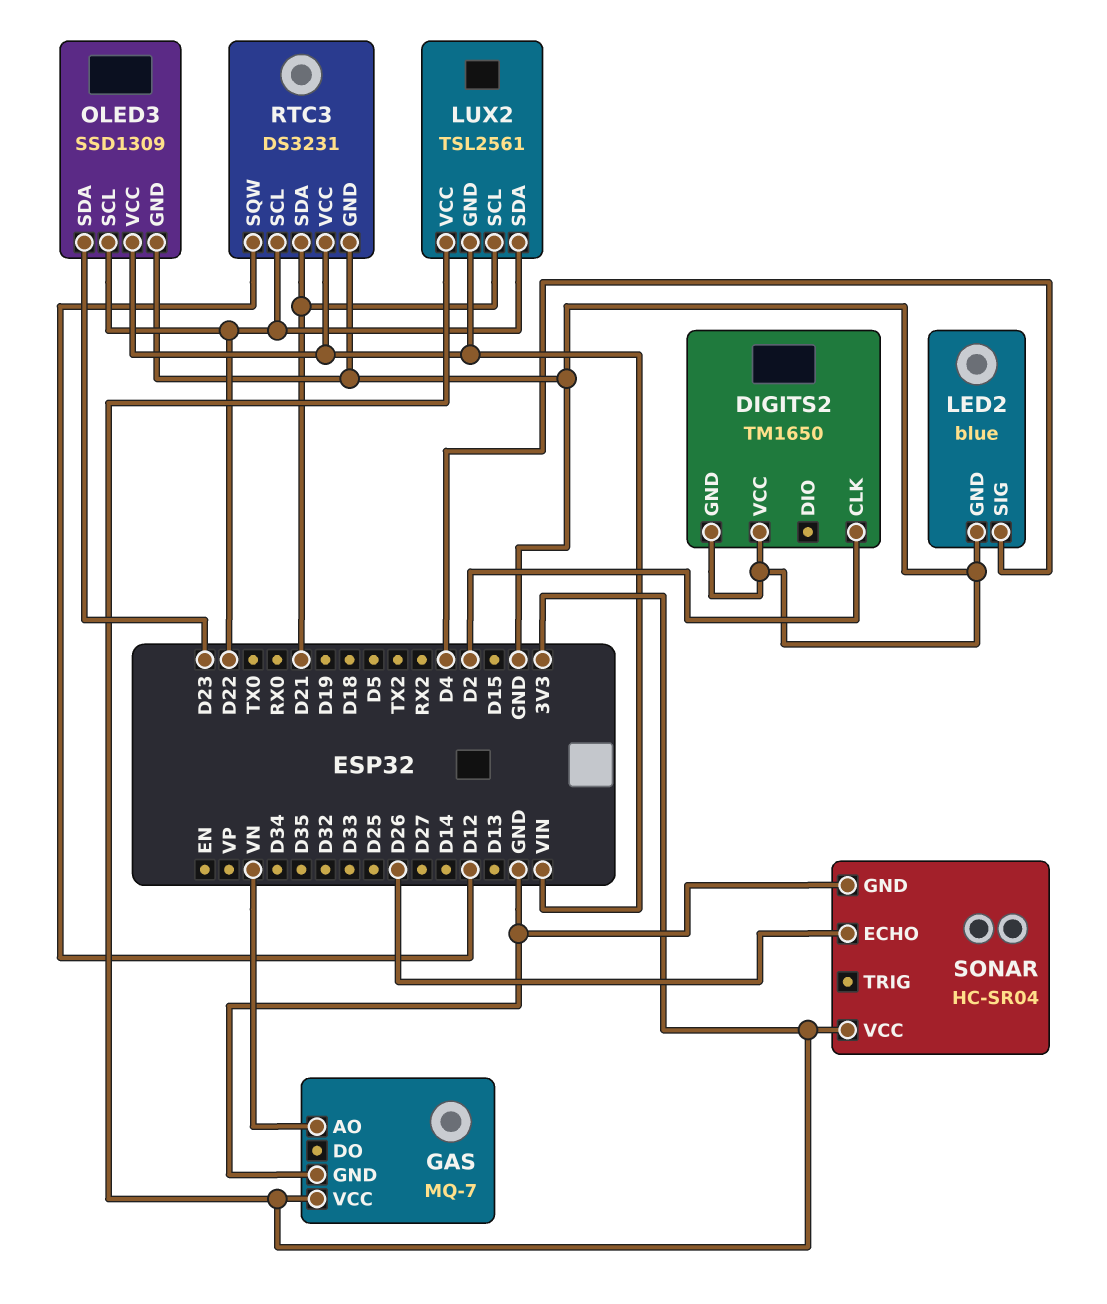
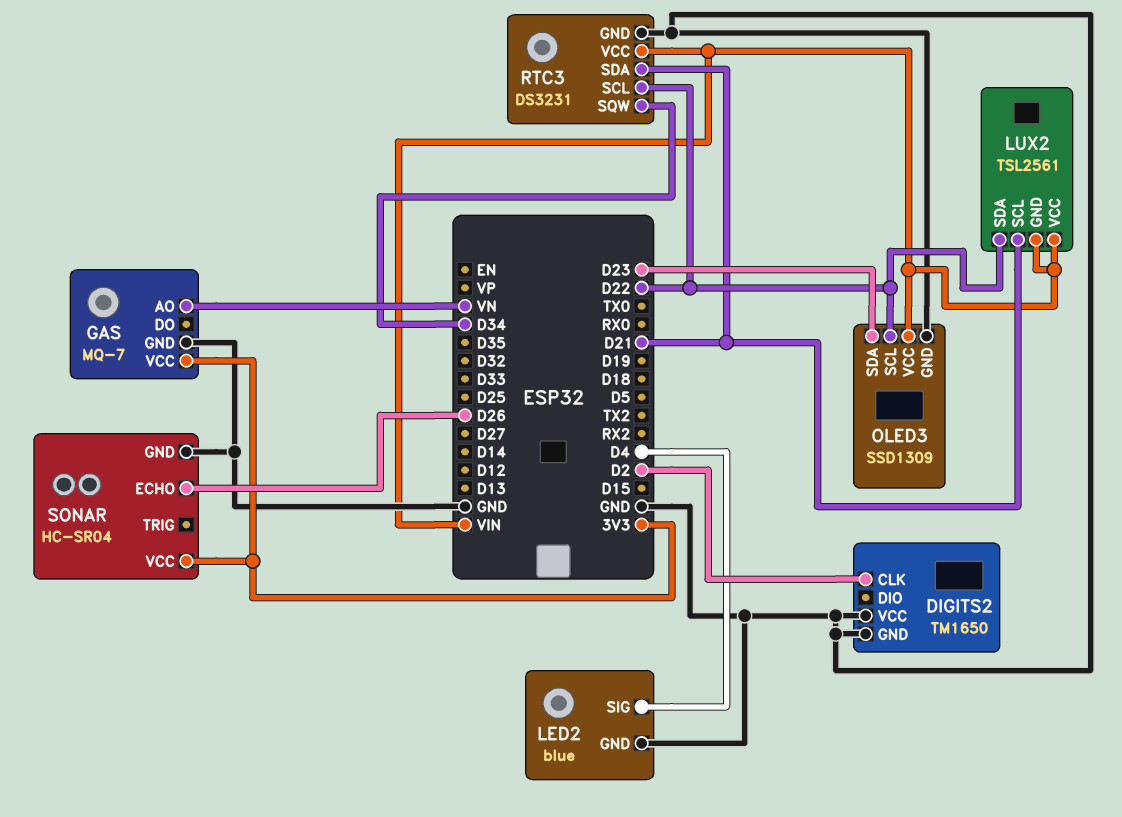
LUX2 pin VCC: 3V3 -> VIN
RTC3 pin SQW: D12 -> D34

